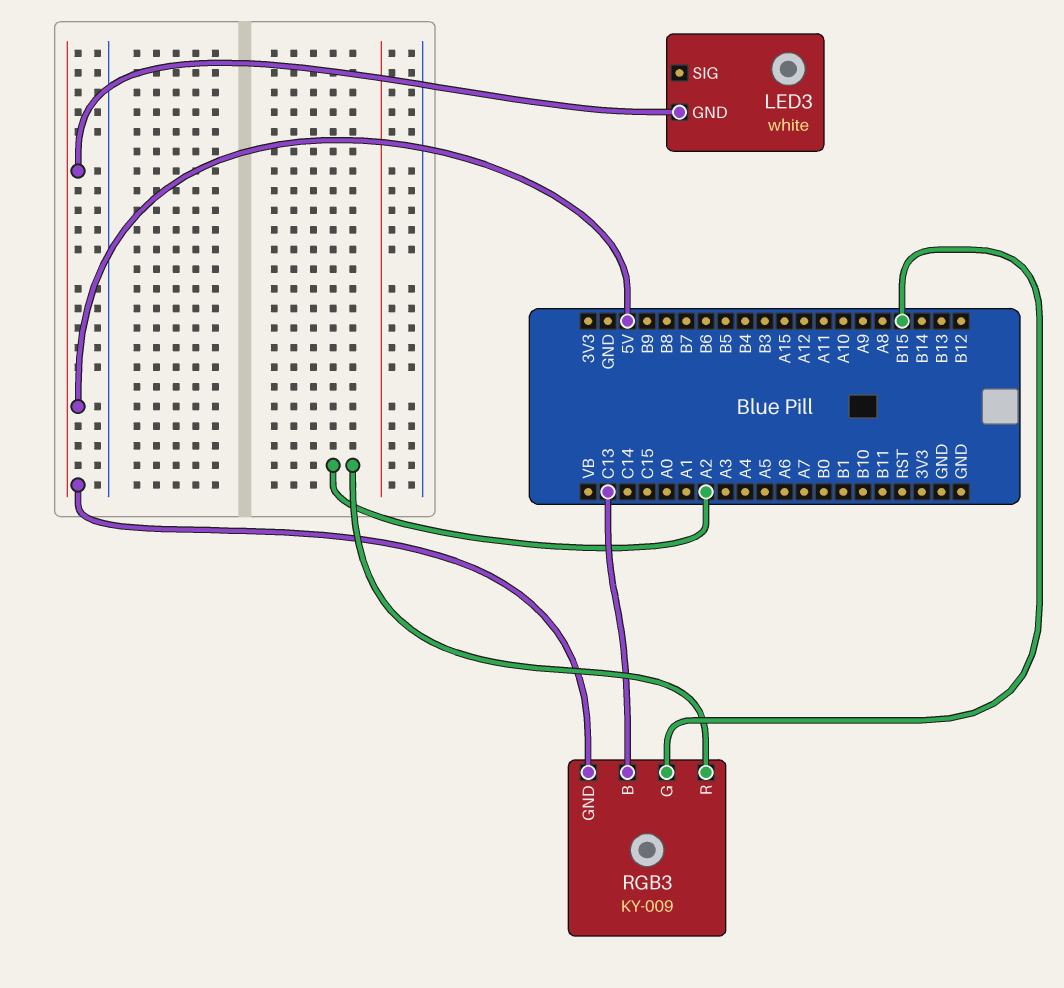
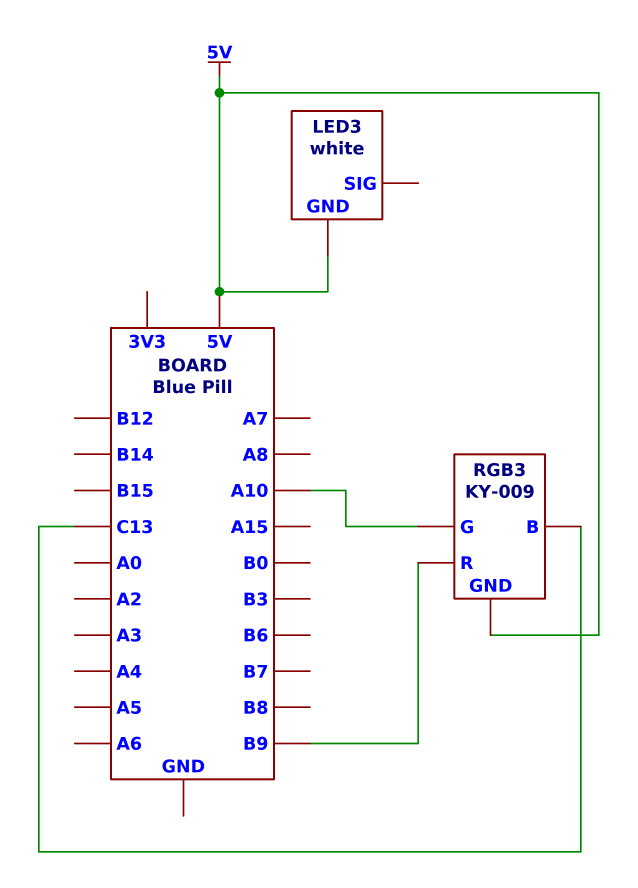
RGB3 pin G: B15 -> A10
RGB3 pin R: A2 -> B9

